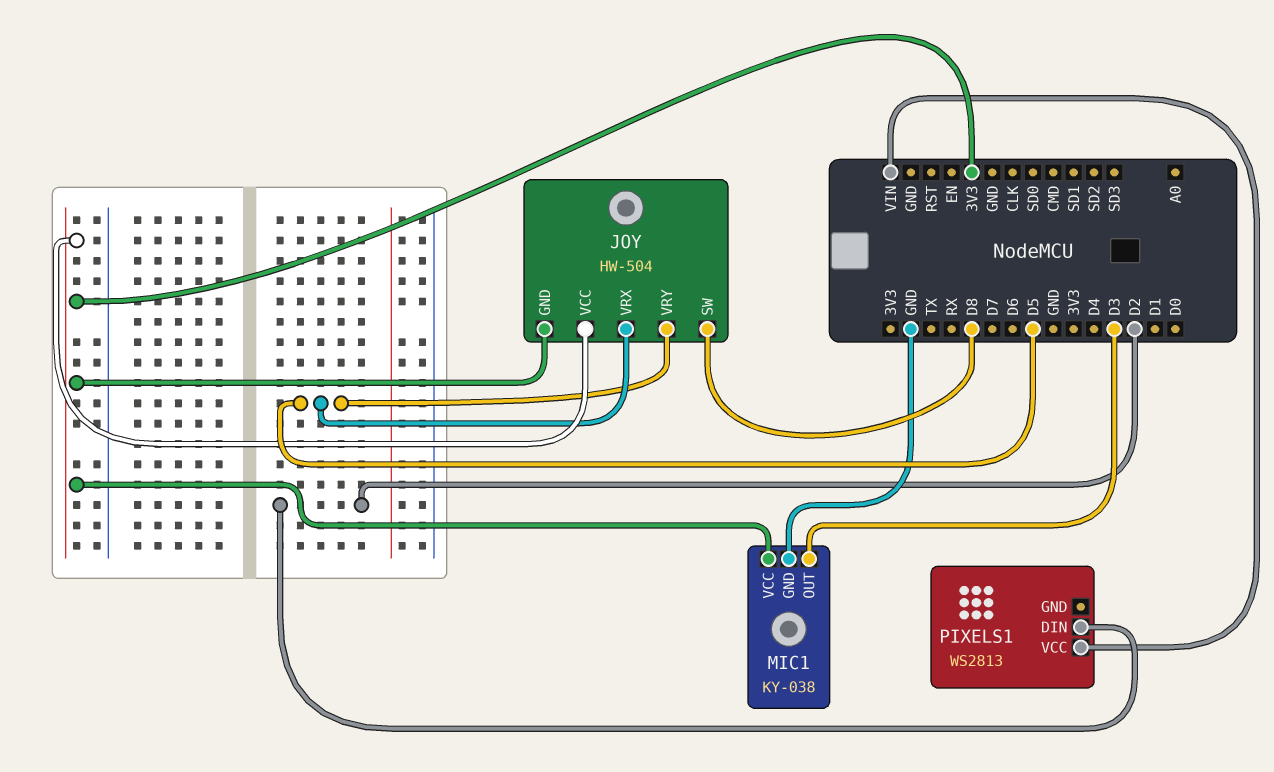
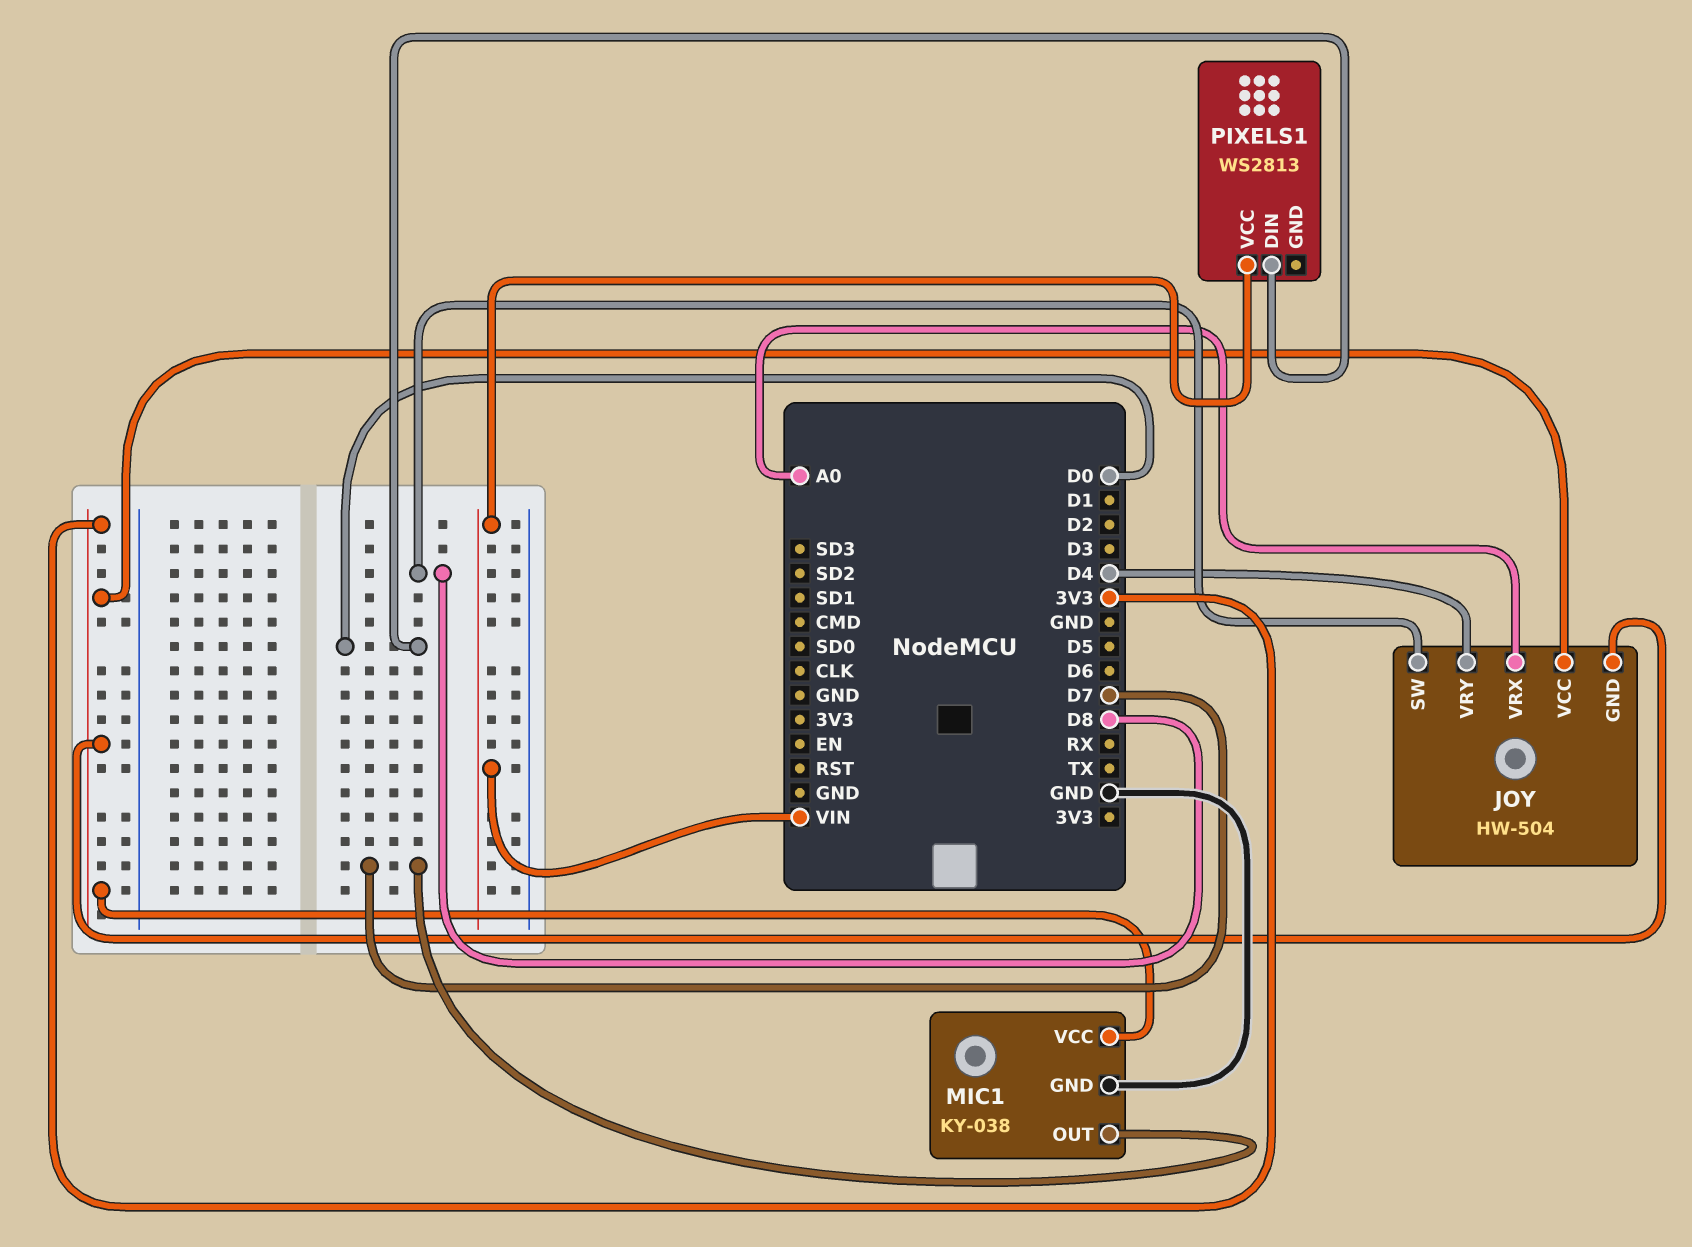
JOY pin VRX: D5 -> A0
JOY pin VRY: D5 -> D4
MIC1 pin OUT: D3 -> D7
PIXELS1 pin DIN: D2 -> D0

